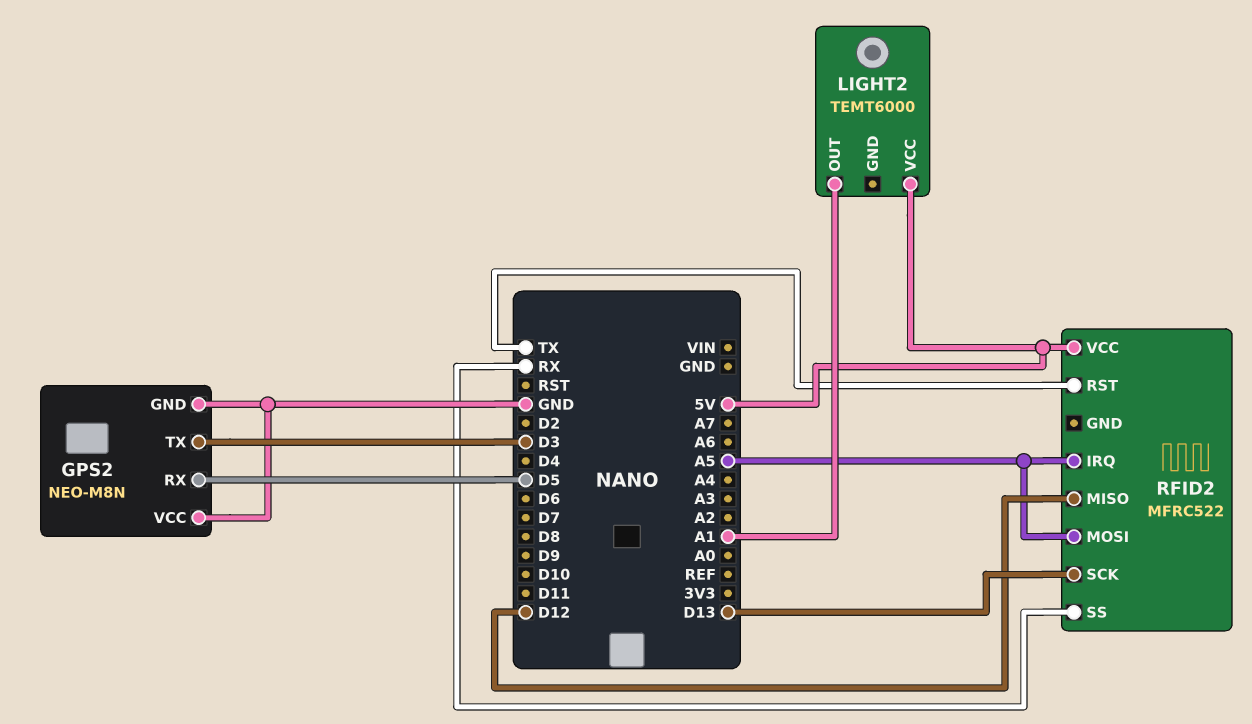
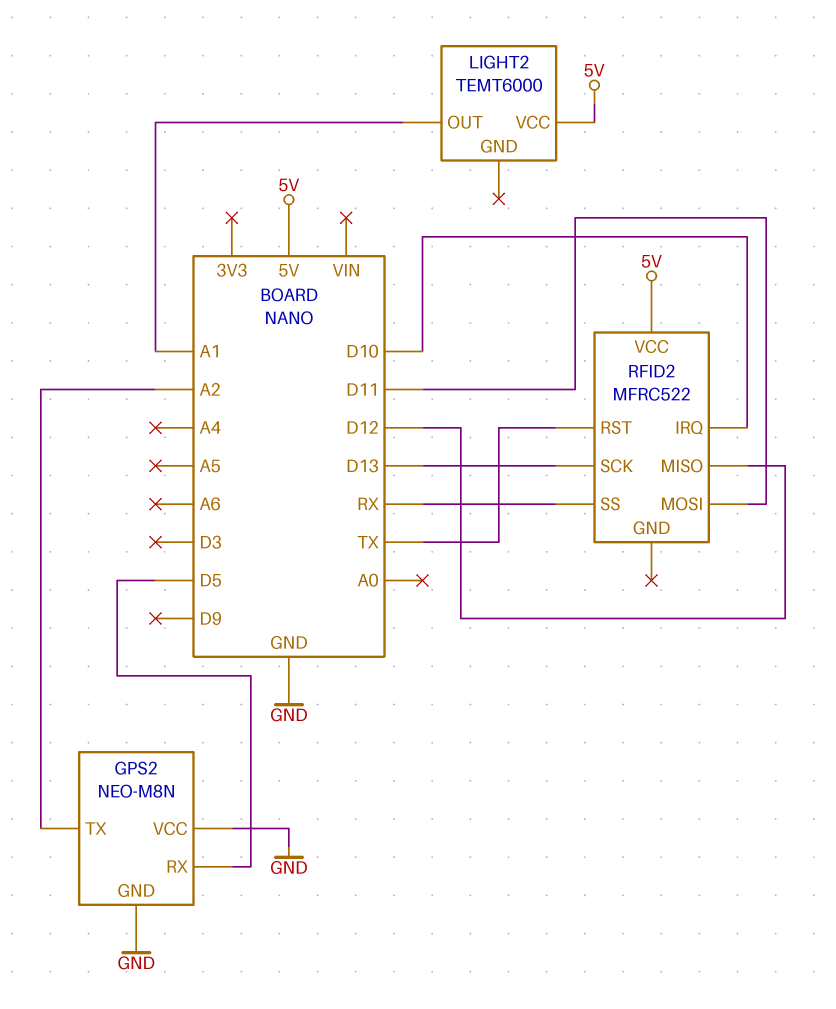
GPS2 pin TX: D3 -> A2
RFID2 pin IRQ: A5 -> D10
RFID2 pin MOSI: A5 -> D11

